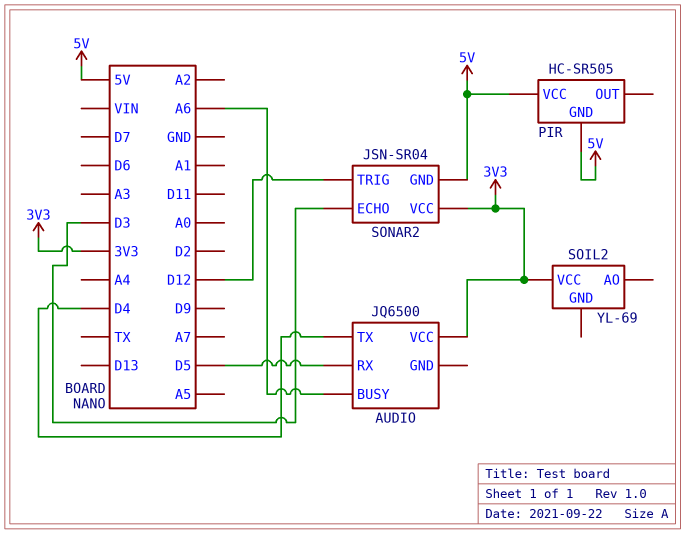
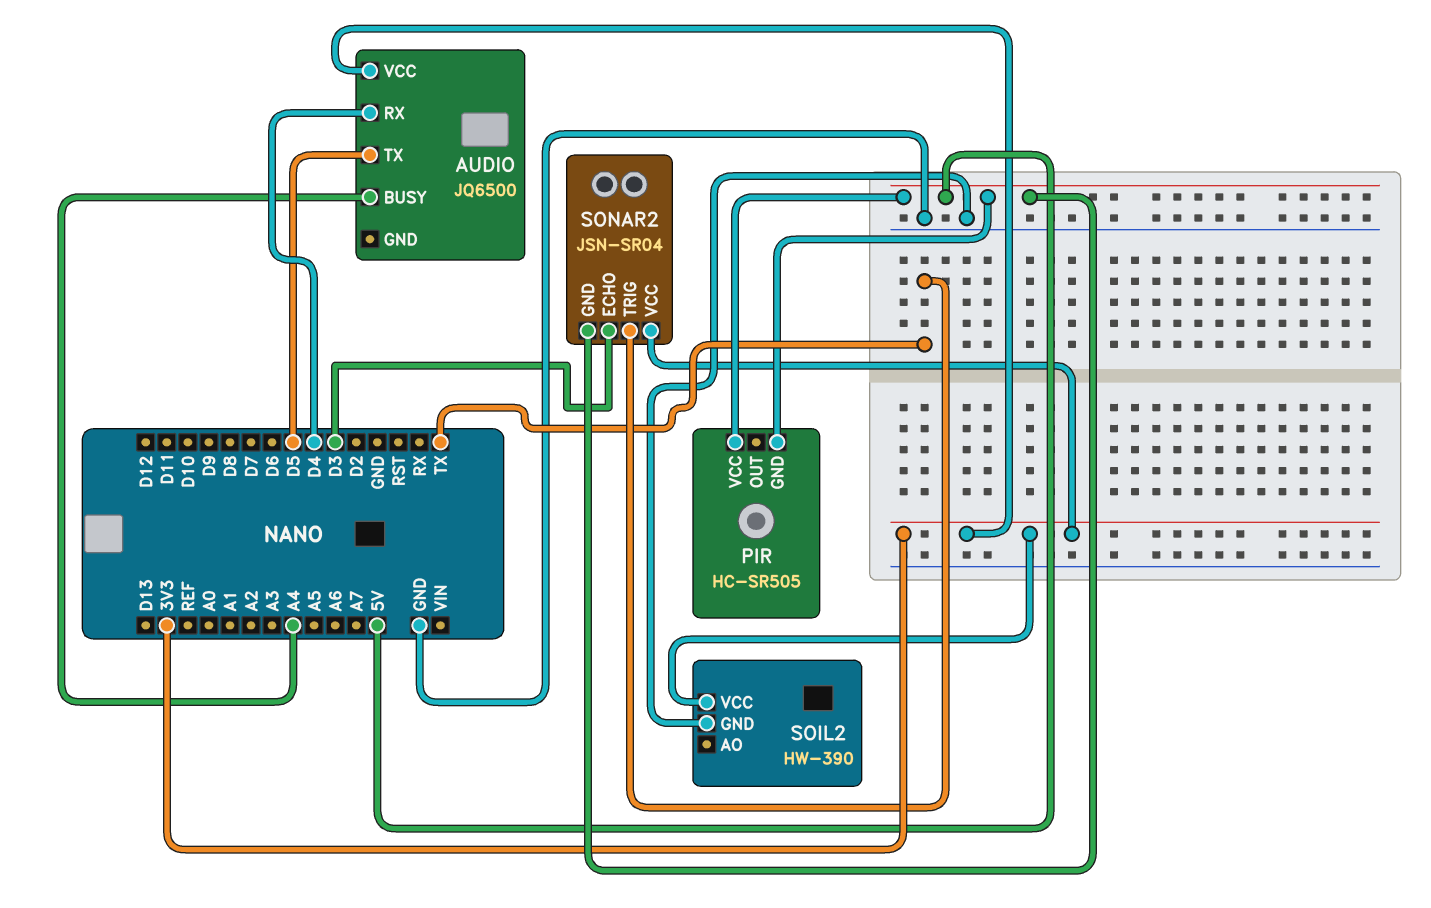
AUDIO pin BUSY: A6 -> A4
AUDIO pin RX: D5 -> D4
AUDIO pin TX: D4 -> D5
SOIL2: YL-69 -> HW-390
SOIL2 pin GND: none -> GND
SONAR2 pin TRIG: D12 -> TX

